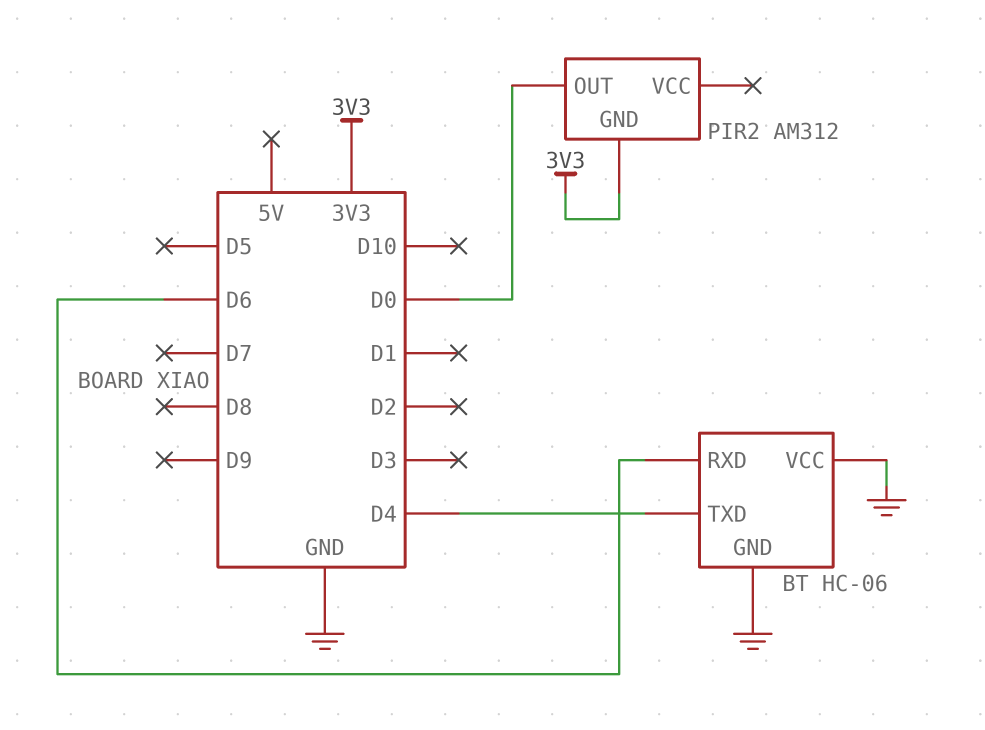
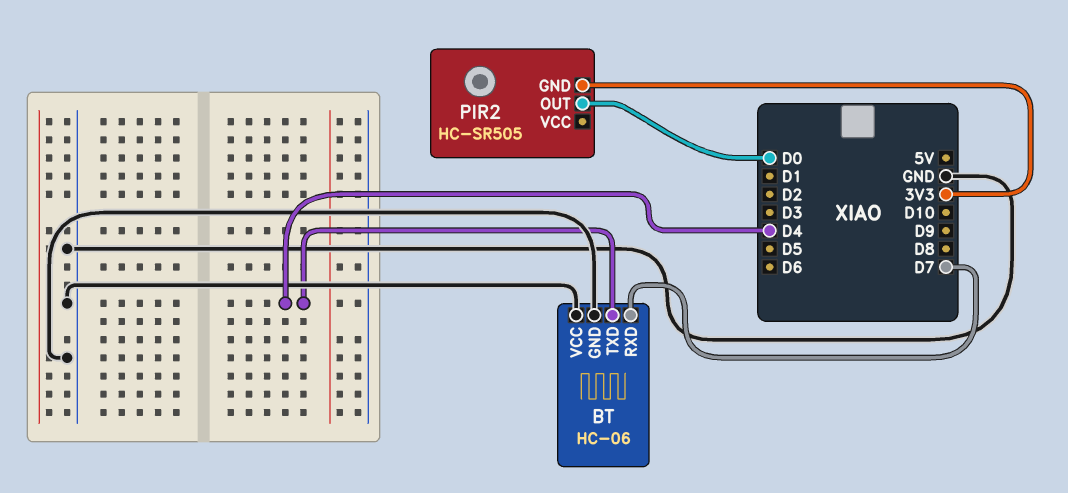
BT pin RXD: D6 -> D7
PIR2: AM312 -> HC-SR505

